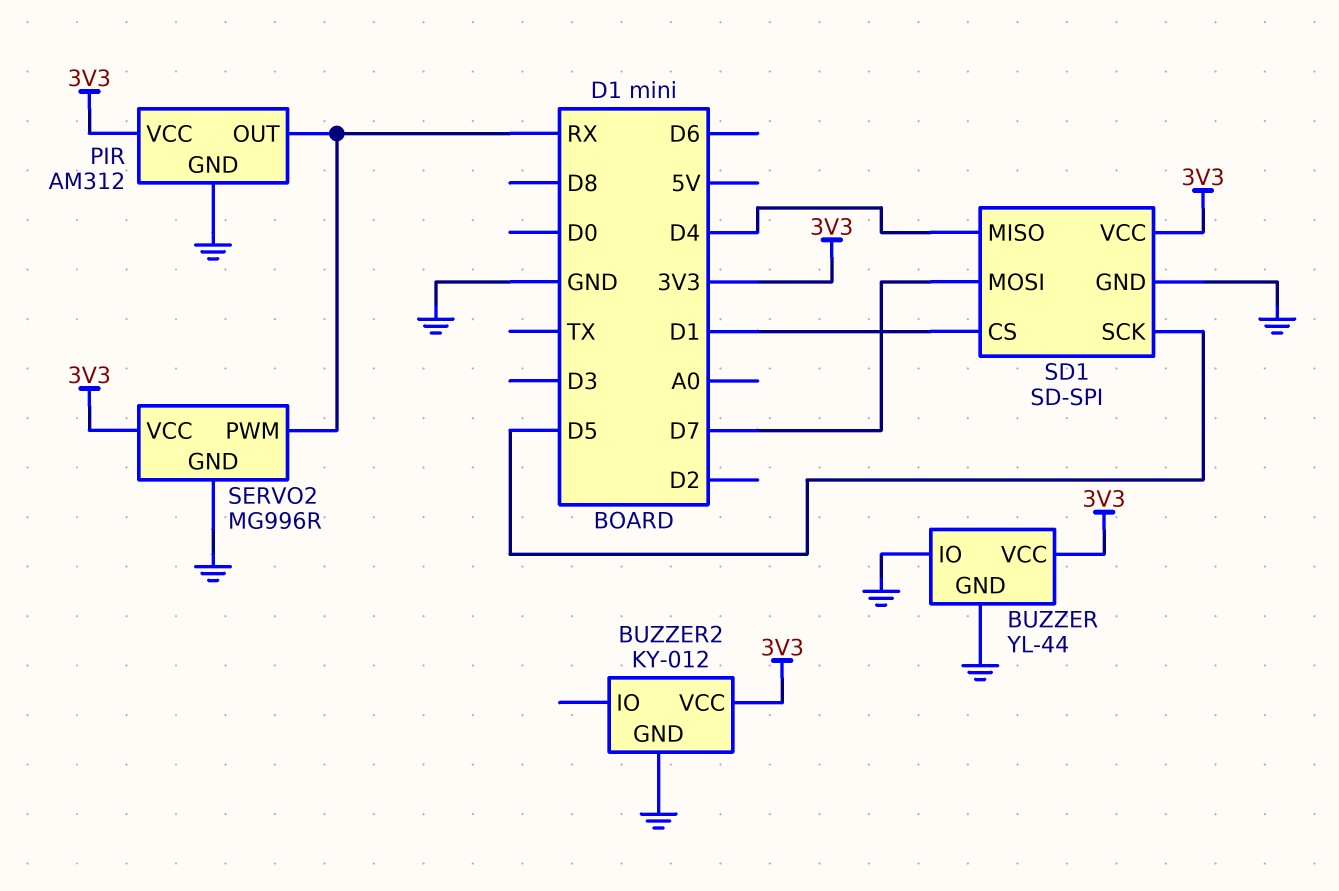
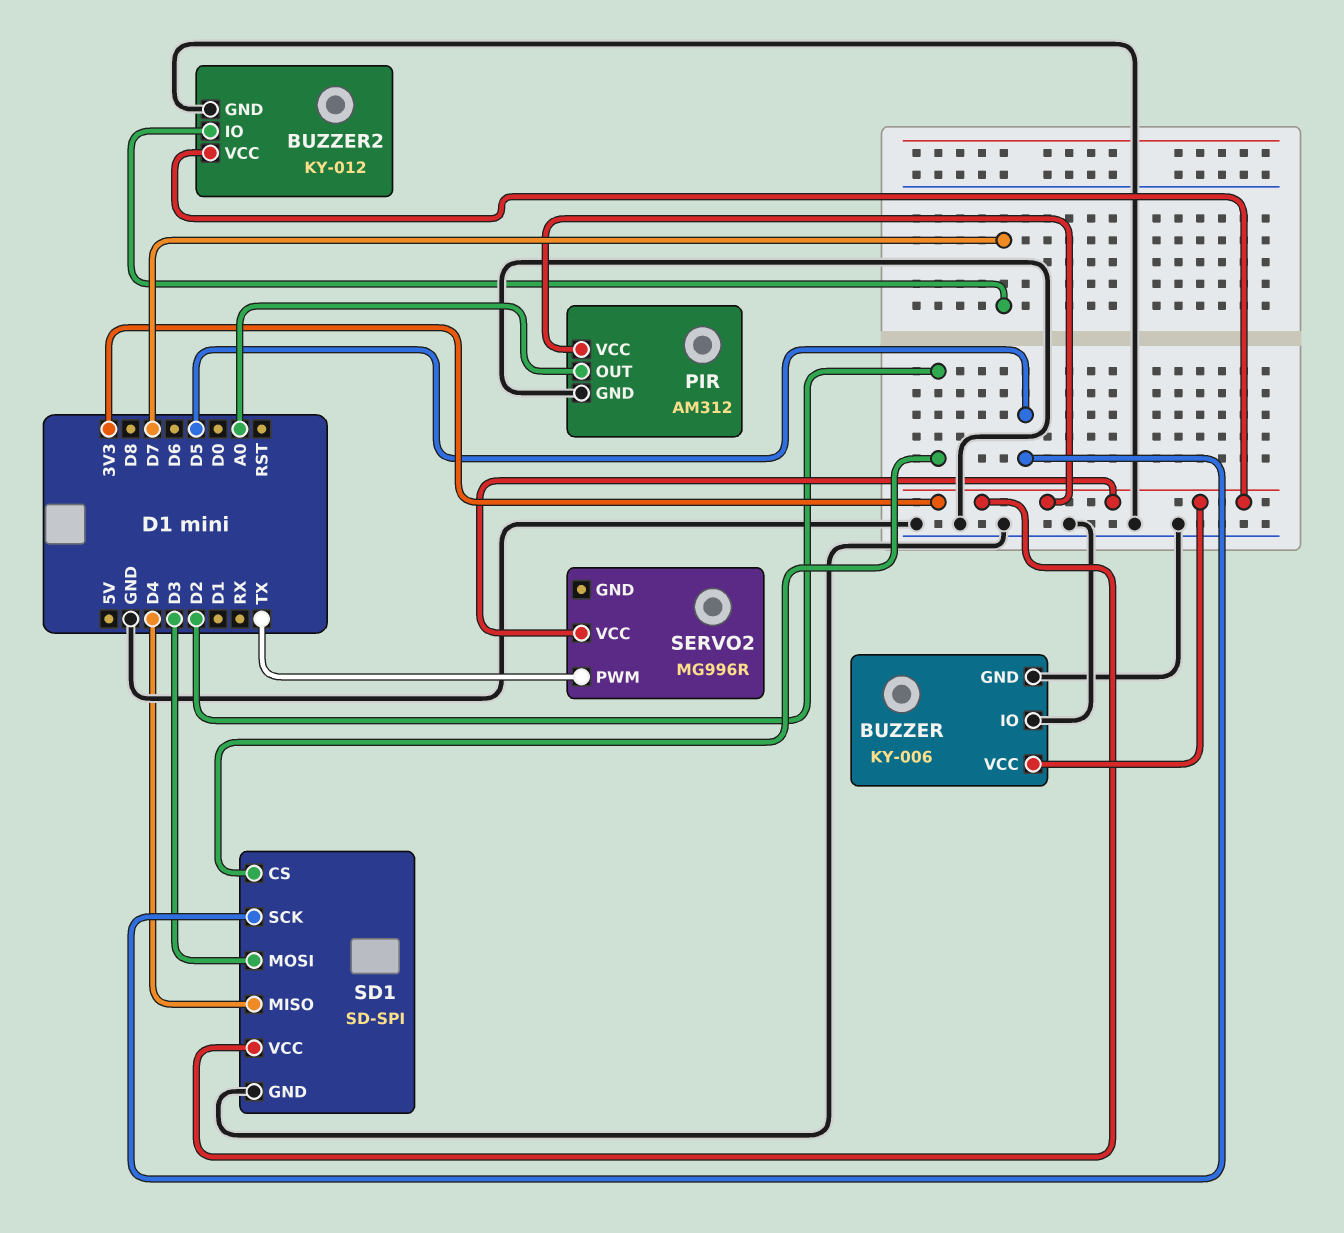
BUZZER: YL-44 -> KY-006
BUZZER2 pin IO: none -> D7
PIR pin OUT: RX -> A0
SD1 pin CS: D1 -> D2
SD1 pin MOSI: D7 -> D3
SERVO2 pin GND: GND -> none
SERVO2 pin PWM: RX -> TX

